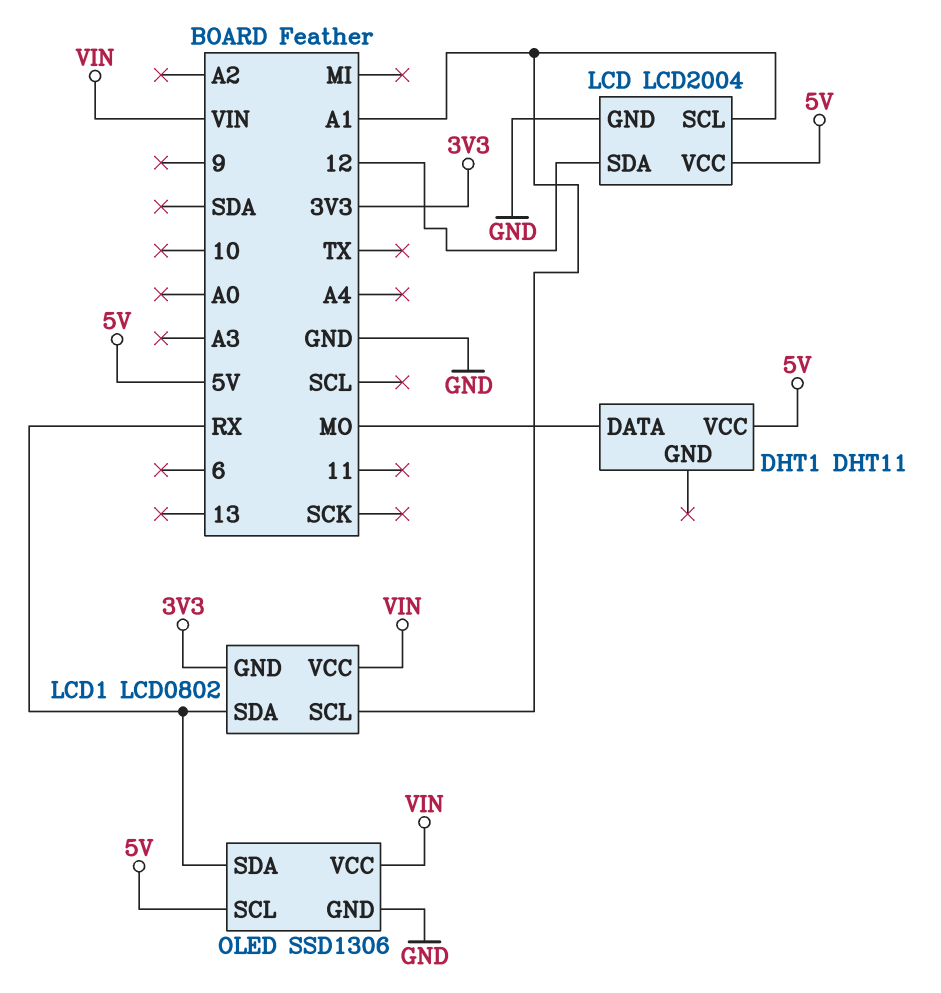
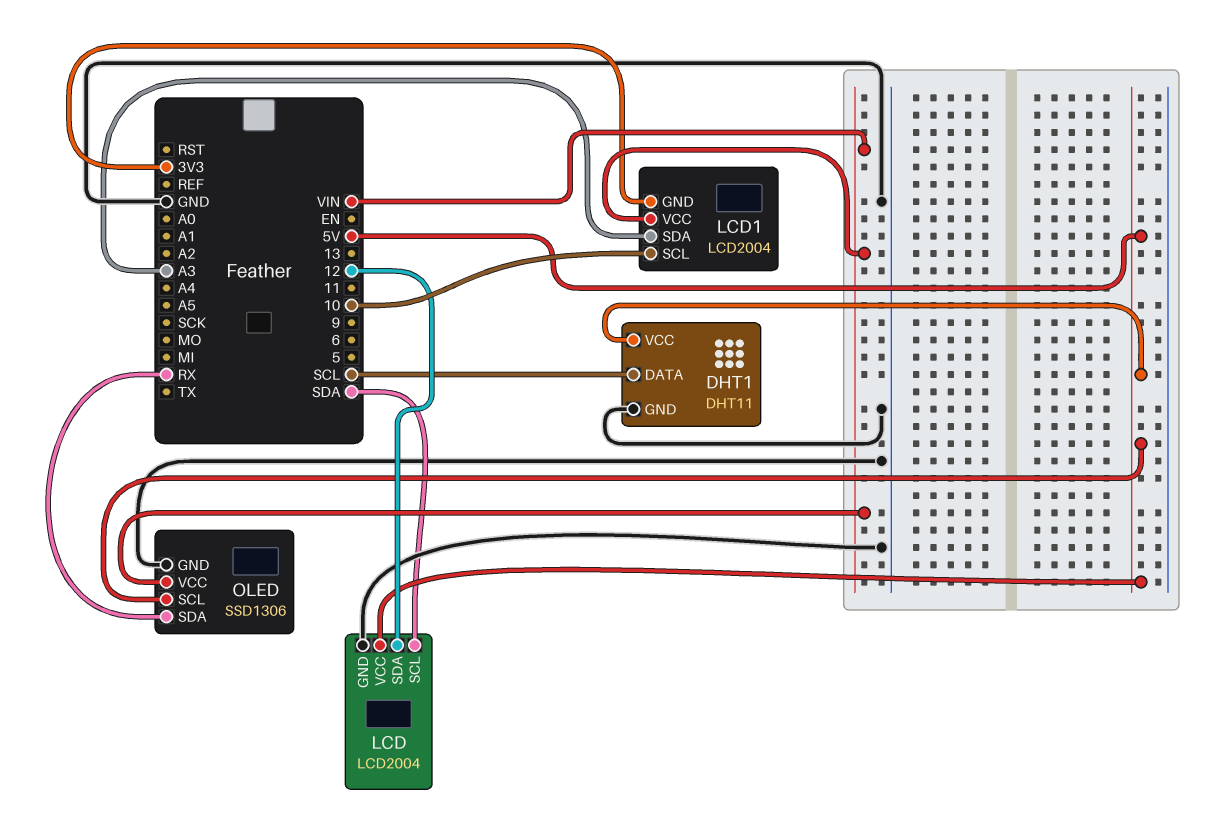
DHT1 pin DATA: MO -> SCL
DHT1 pin GND: none -> GND
LCD pin SCL: A1 -> SDA
LCD1: LCD0802 -> LCD2004
LCD1 pin SCL: A1 -> 10
LCD1 pin SDA: RX -> A3

